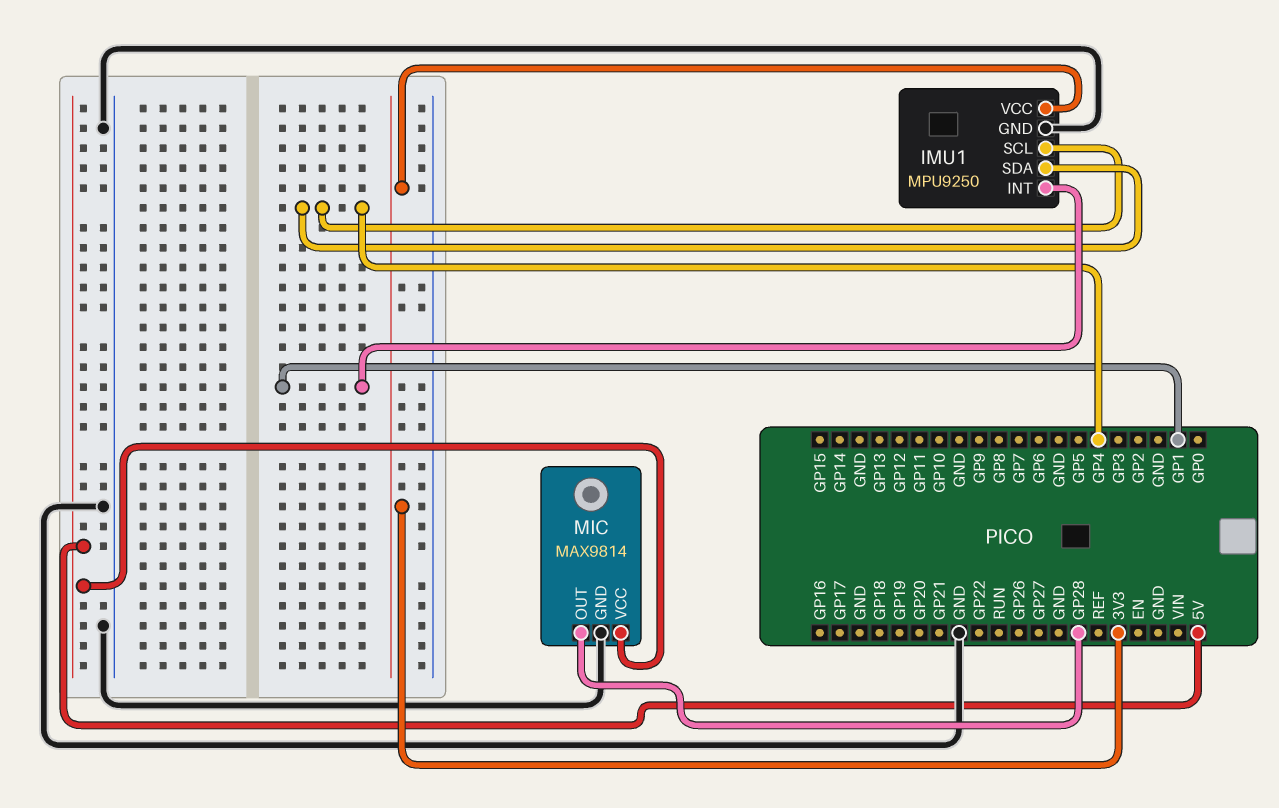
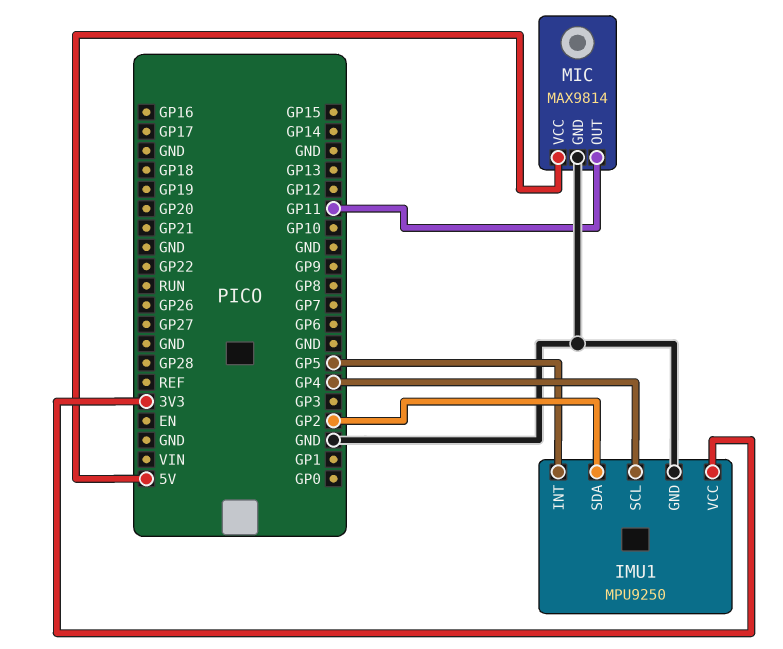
IMU1 pin INT: GP1 -> GP5
IMU1 pin SDA: GP4 -> GP2
MIC pin OUT: GP28 -> GP11

